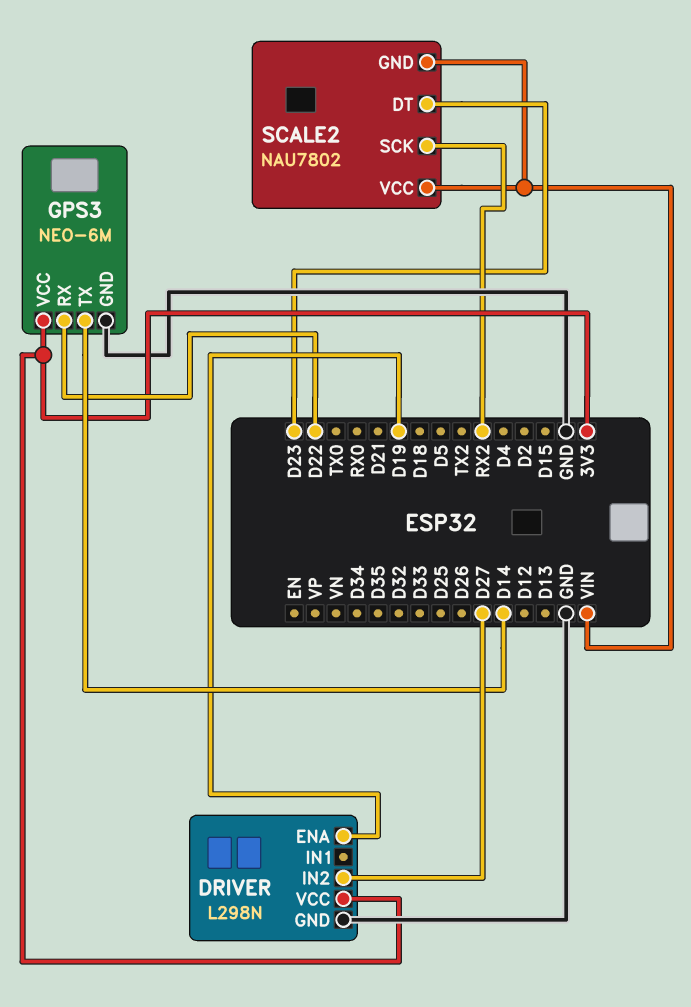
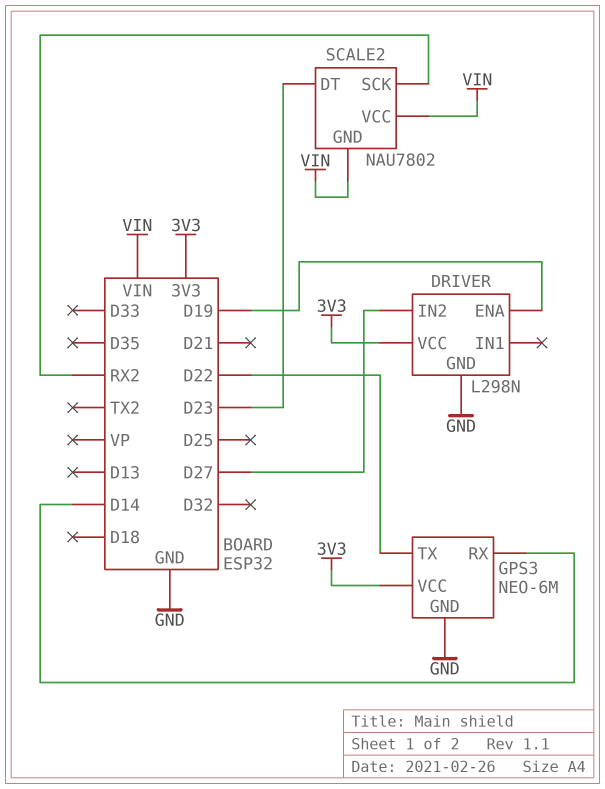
GPS3 pin RX: D22 -> D14
GPS3 pin TX: D14 -> D22

